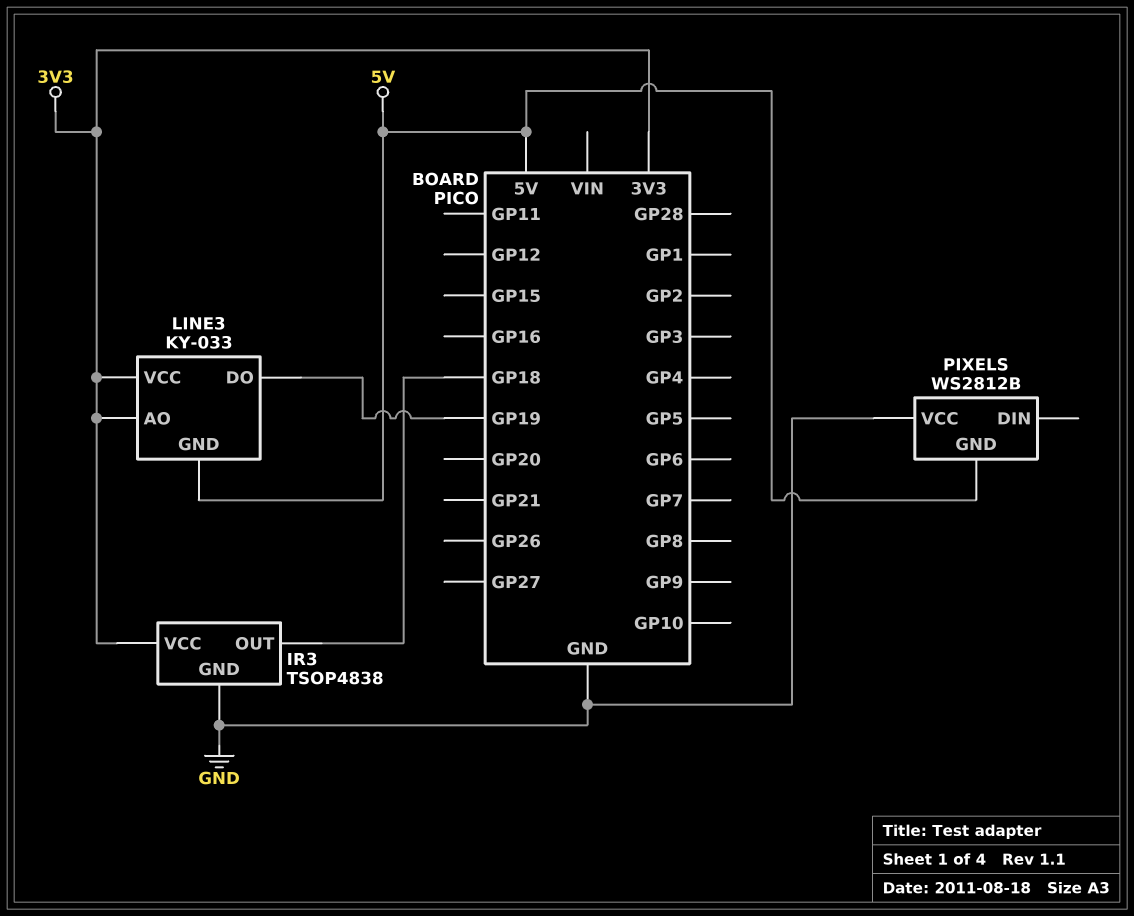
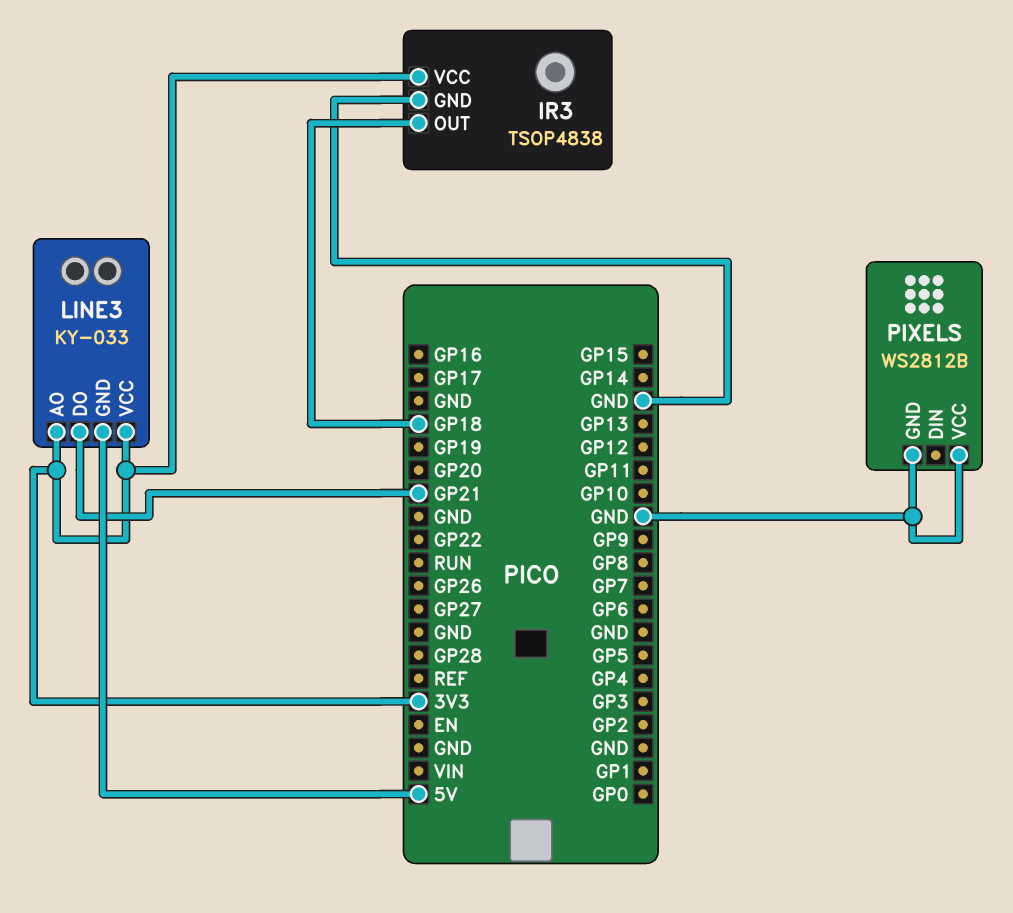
LINE3 pin DO: GP19 -> GP21
PIXELS pin GND: 5V -> GND

